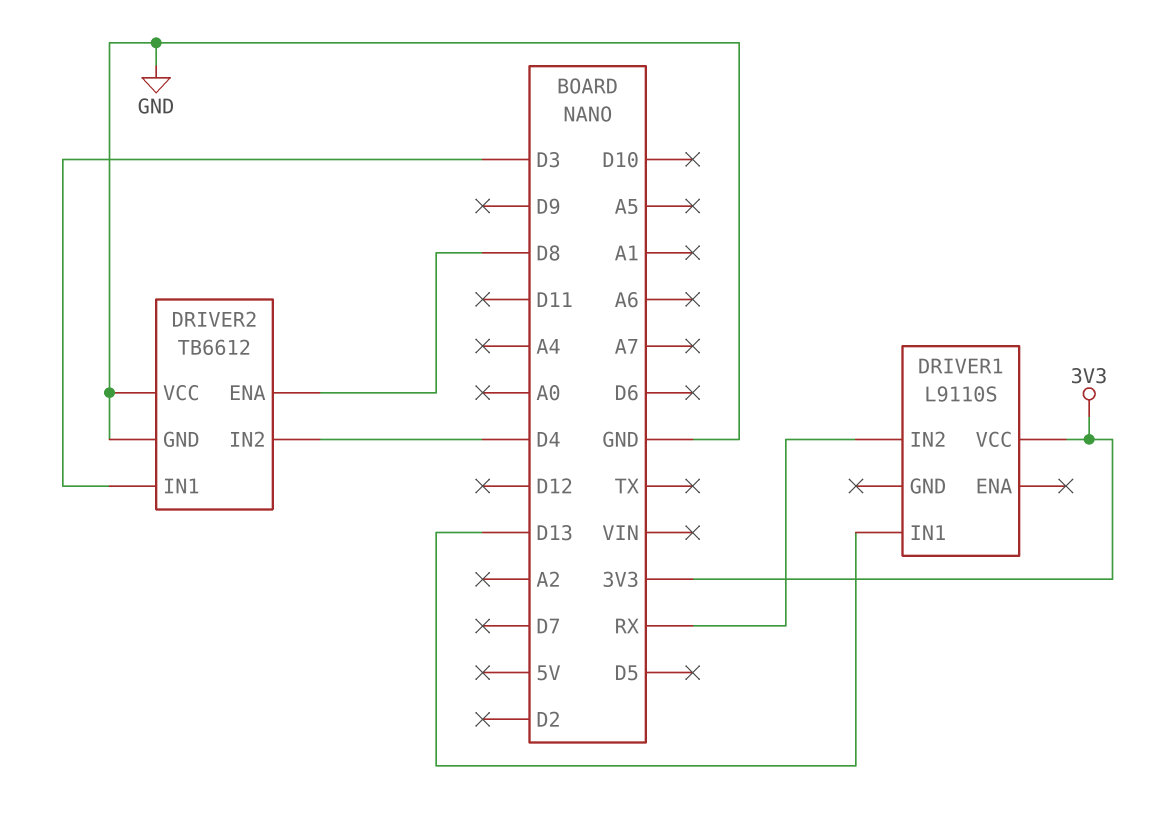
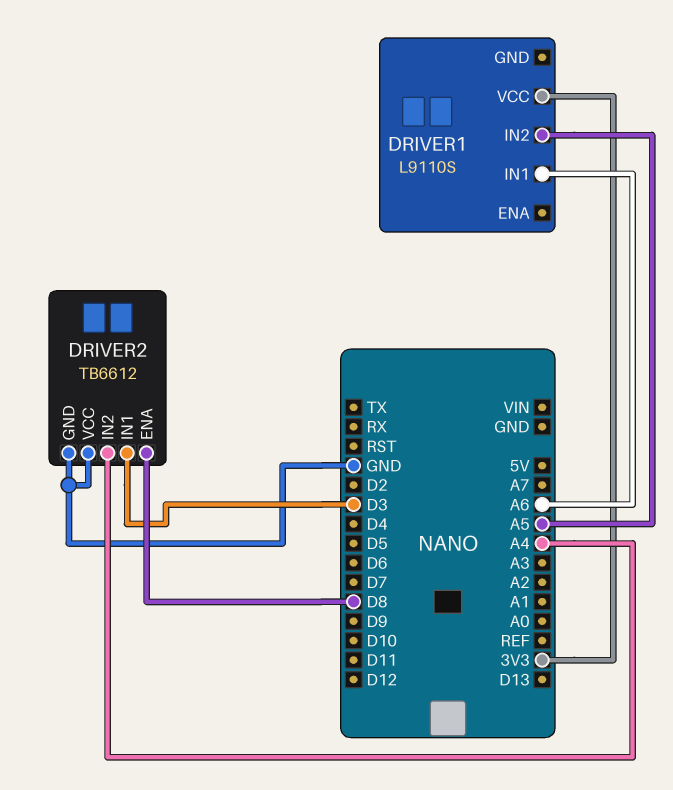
DRIVER1 pin IN1: D13 -> A6
DRIVER1 pin IN2: RX -> A5
DRIVER2 pin IN2: D4 -> A4

